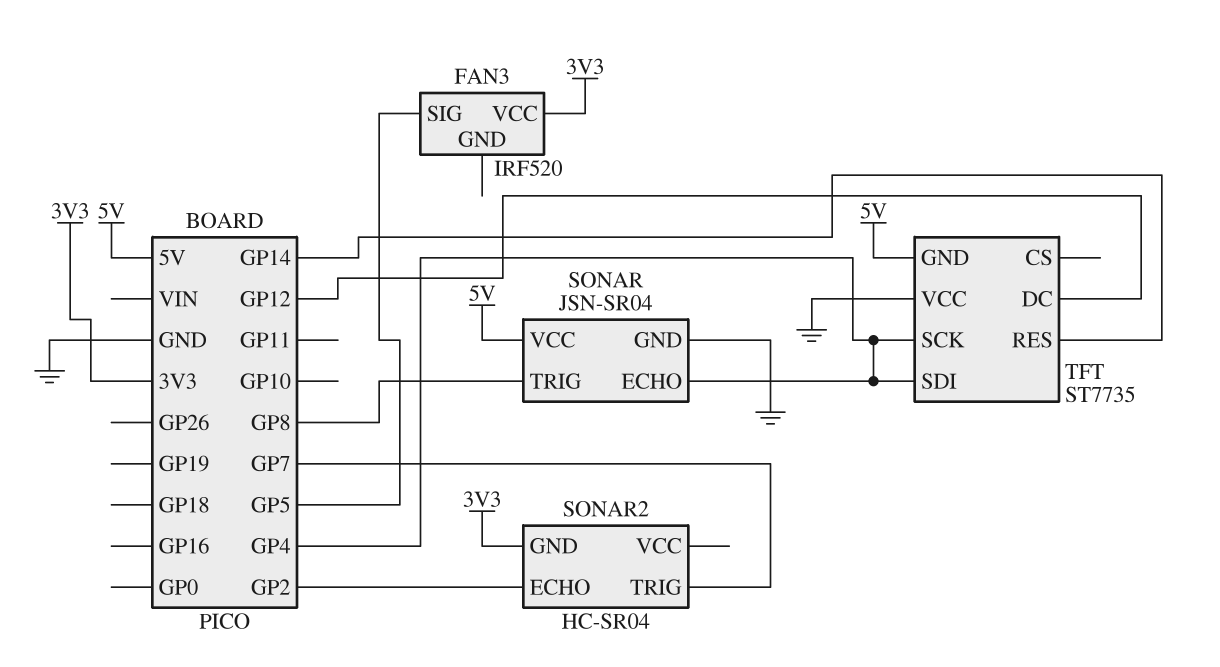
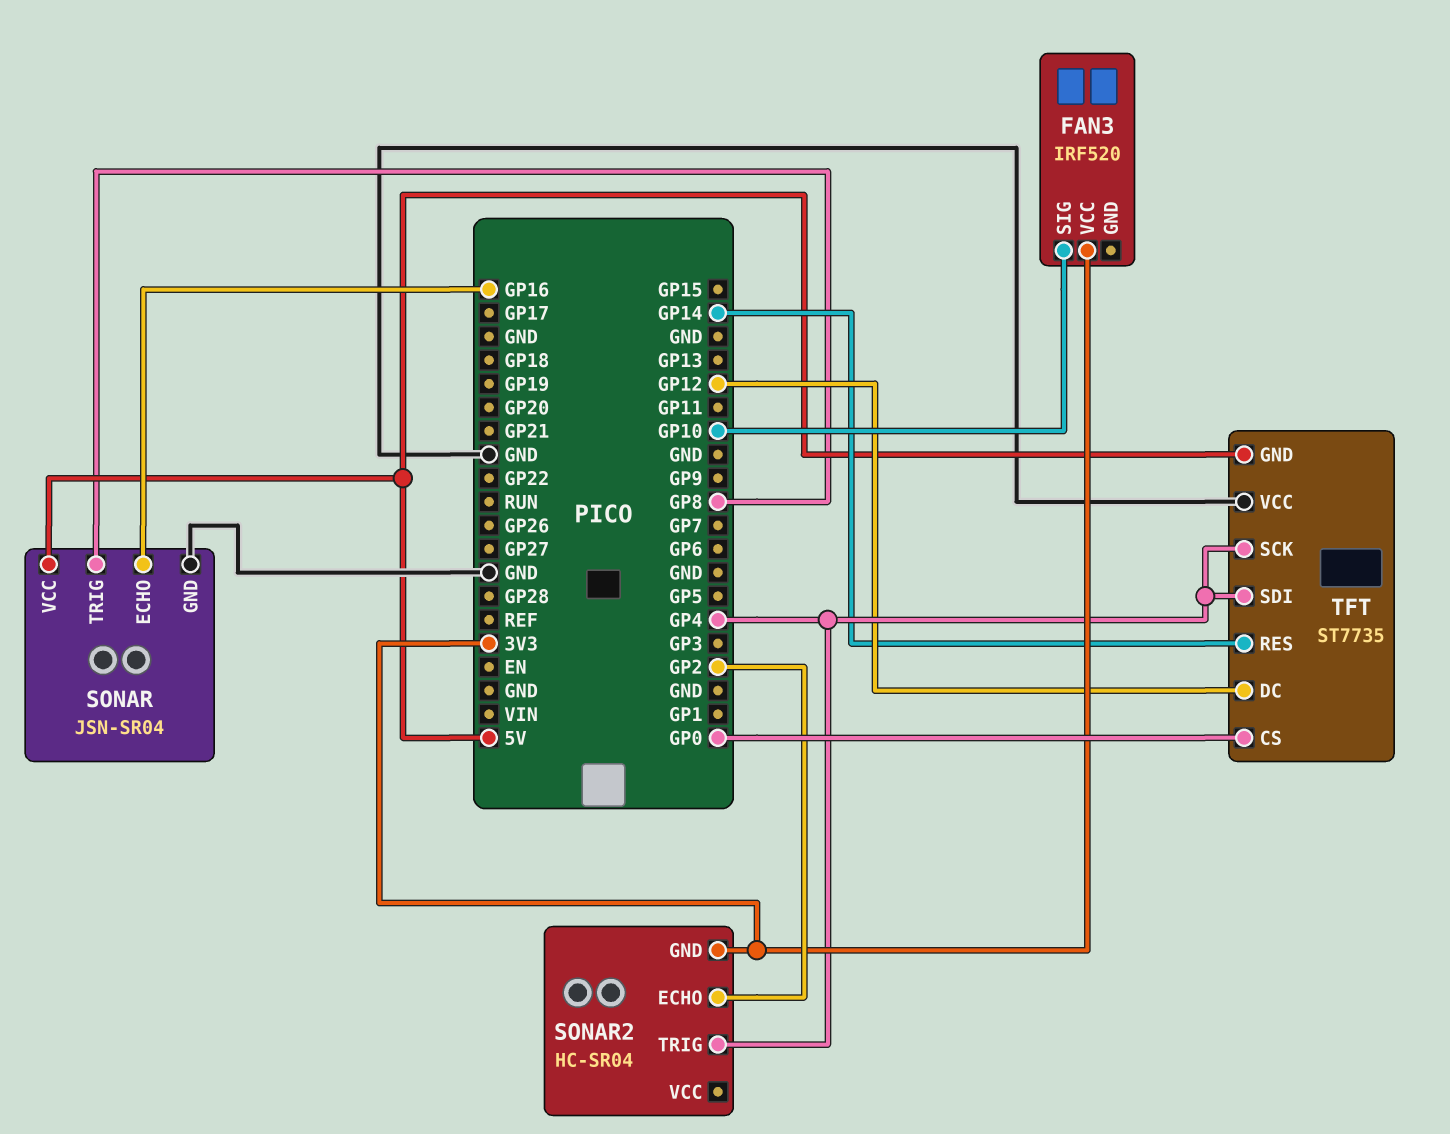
FAN3 pin SIG: GP5 -> GP10
SONAR pin ECHO: GP4 -> GP16
SONAR2 pin TRIG: GP7 -> GP4
TFT pin CS: none -> GP0

